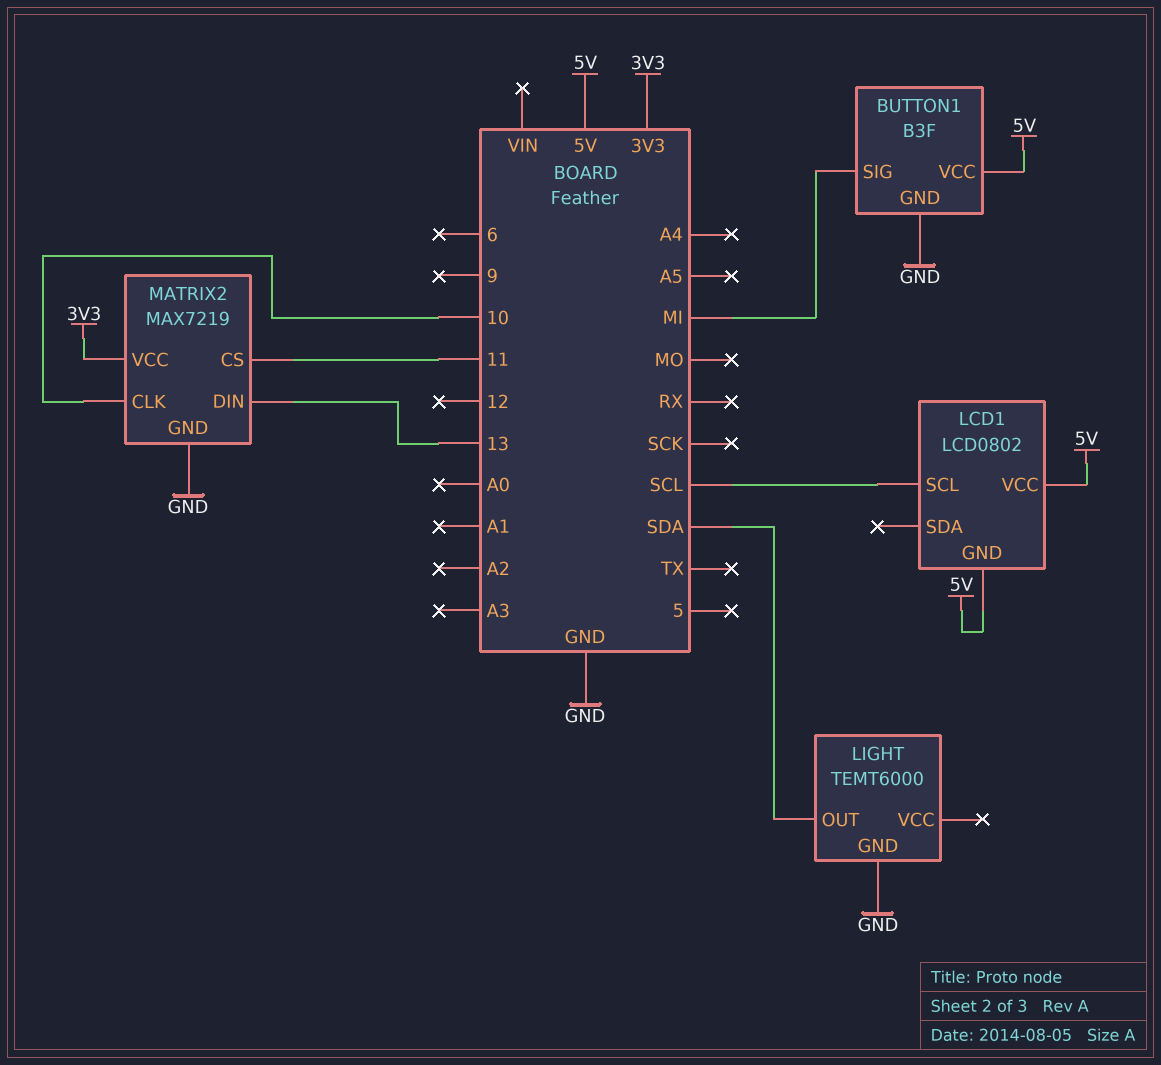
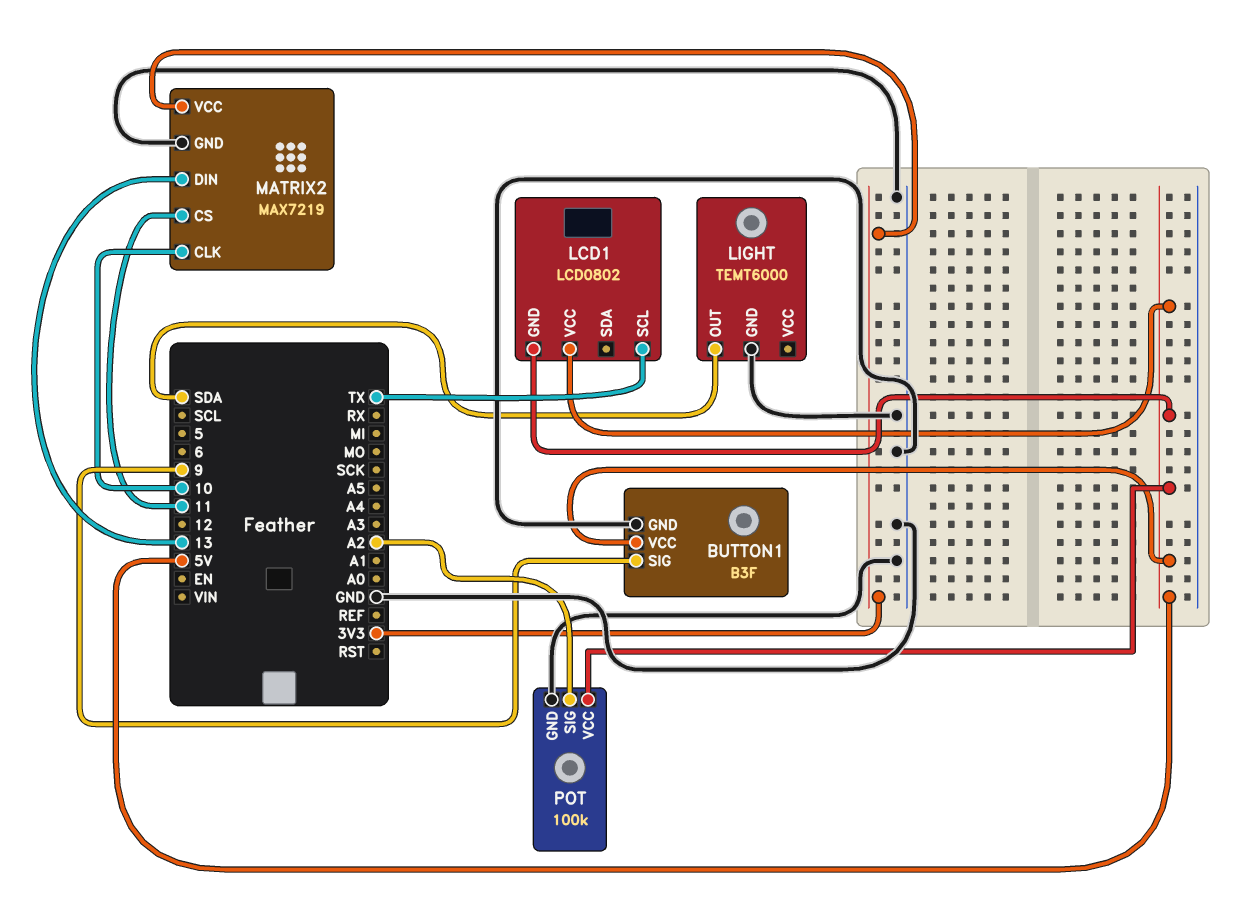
BUTTON1 pin SIG: MI -> 9
LCD1 pin SCL: SCL -> TX
POT: none -> 100k
POT pin GND: none -> GND
POT pin SIG: none -> A2
POT pin VCC: none -> 5V

